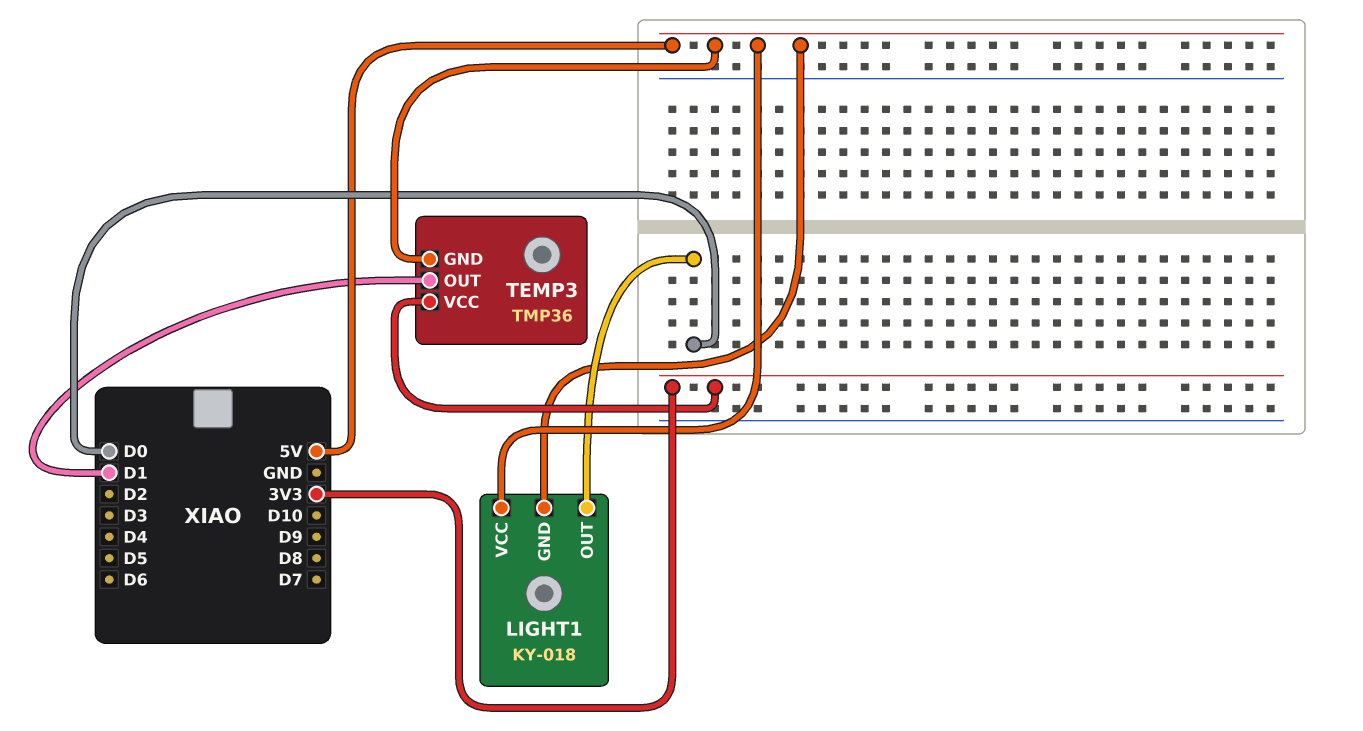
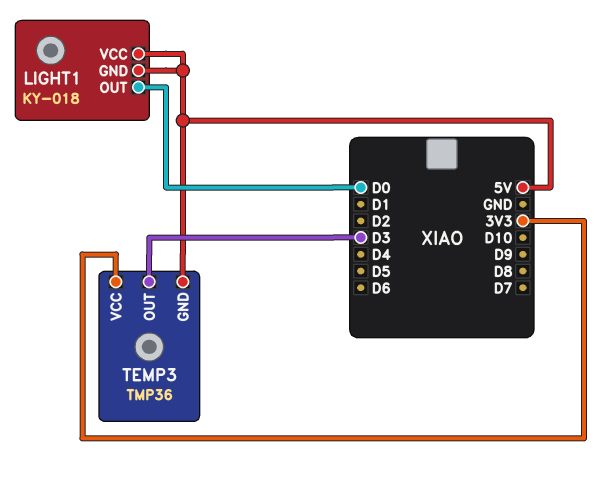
TEMP3 pin OUT: D1 -> D3

